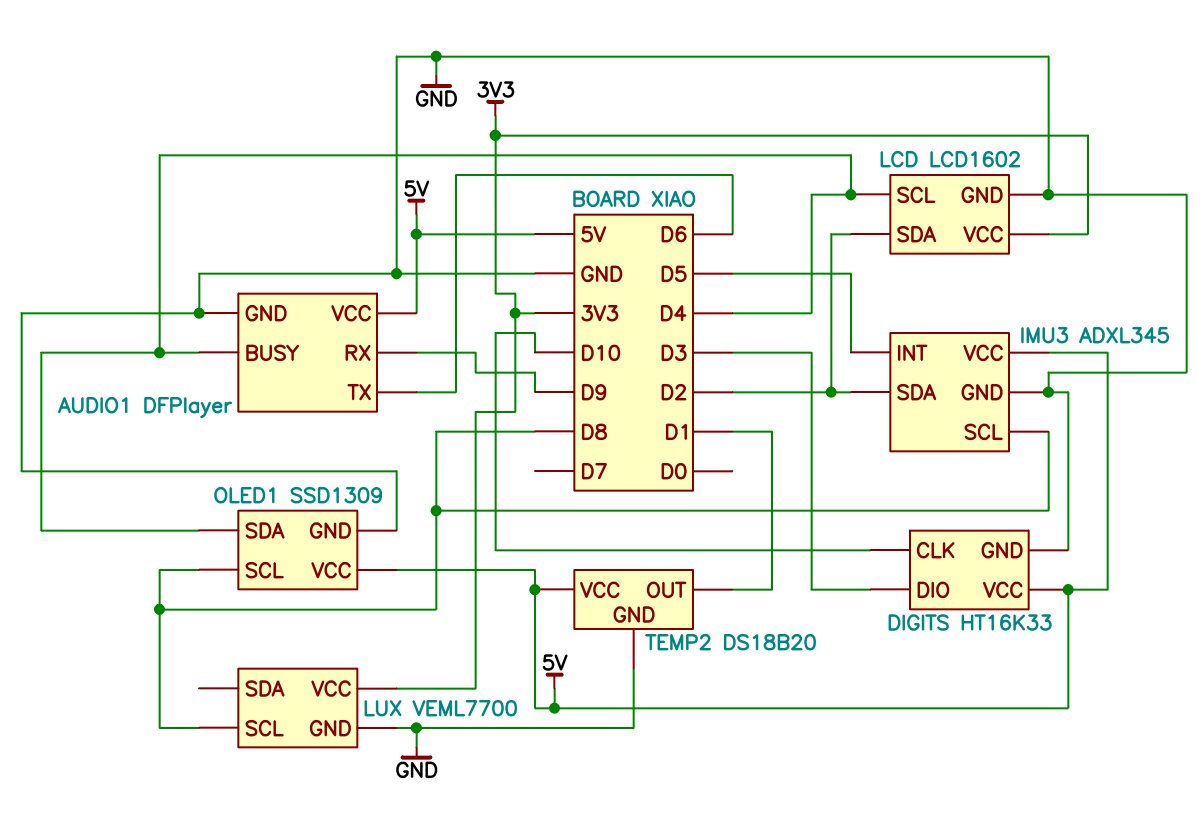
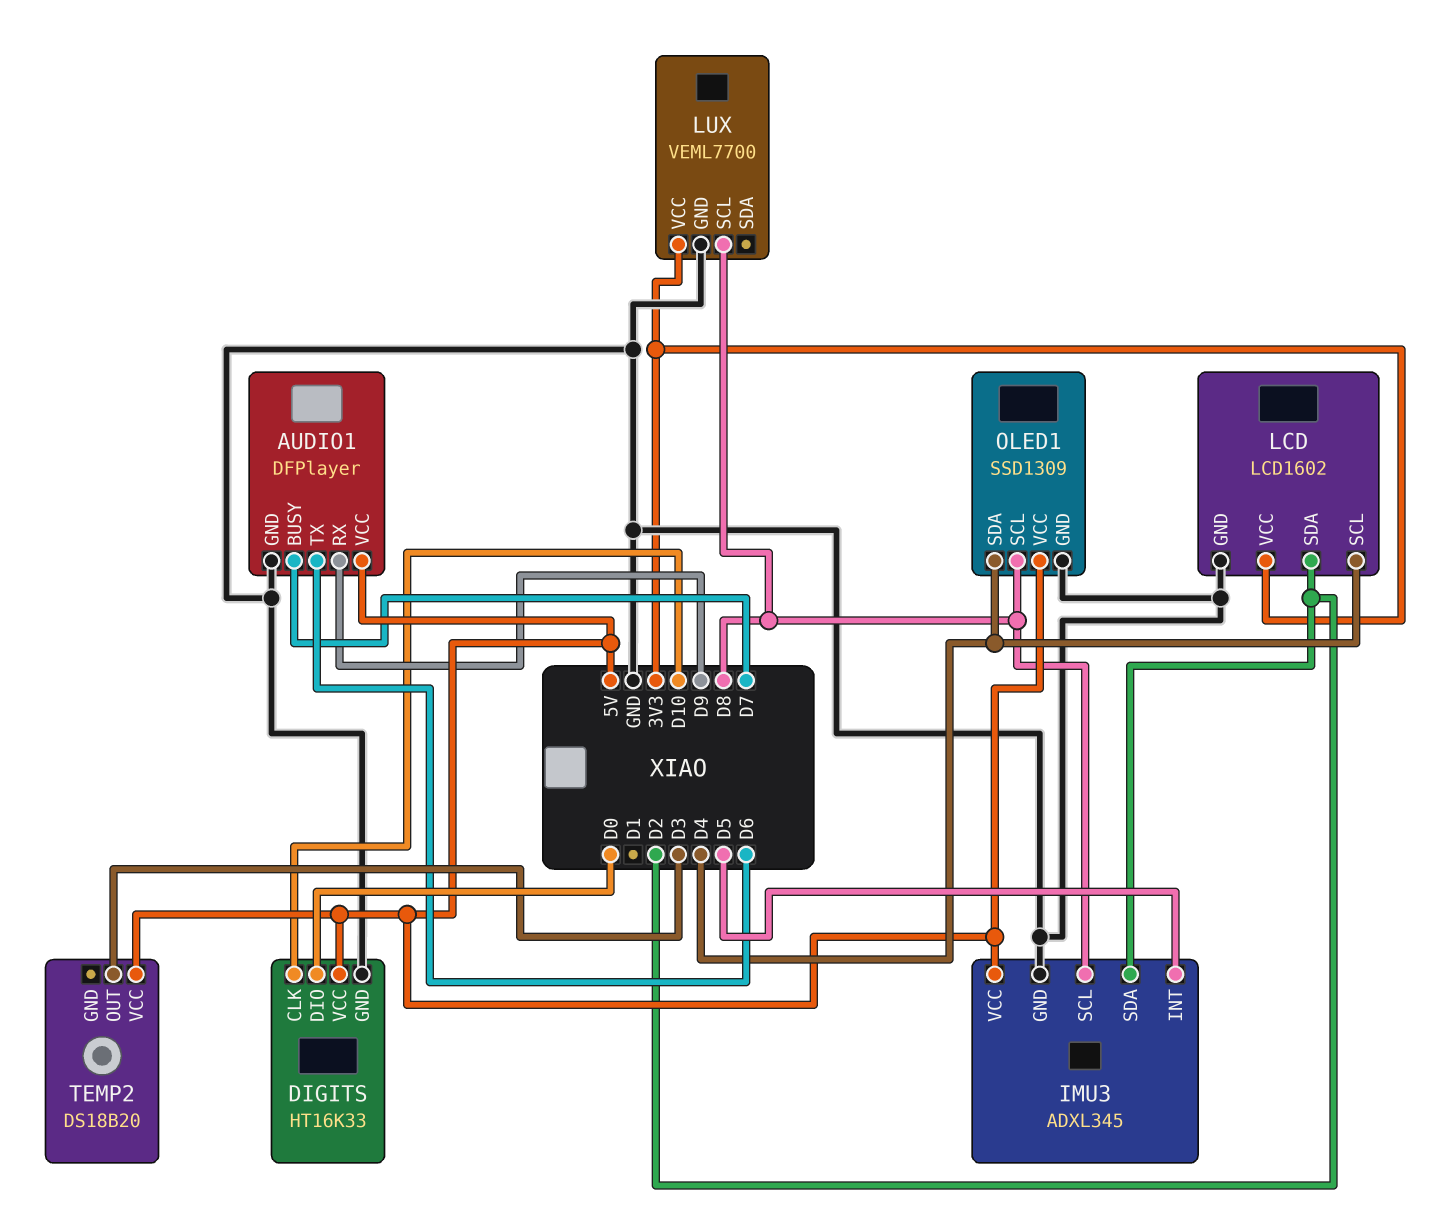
AUDIO1 pin BUSY: D4 -> D7
DIGITS pin DIO: D3 -> D0
TEMP2 pin GND: GND -> none
TEMP2 pin OUT: D1 -> D3

